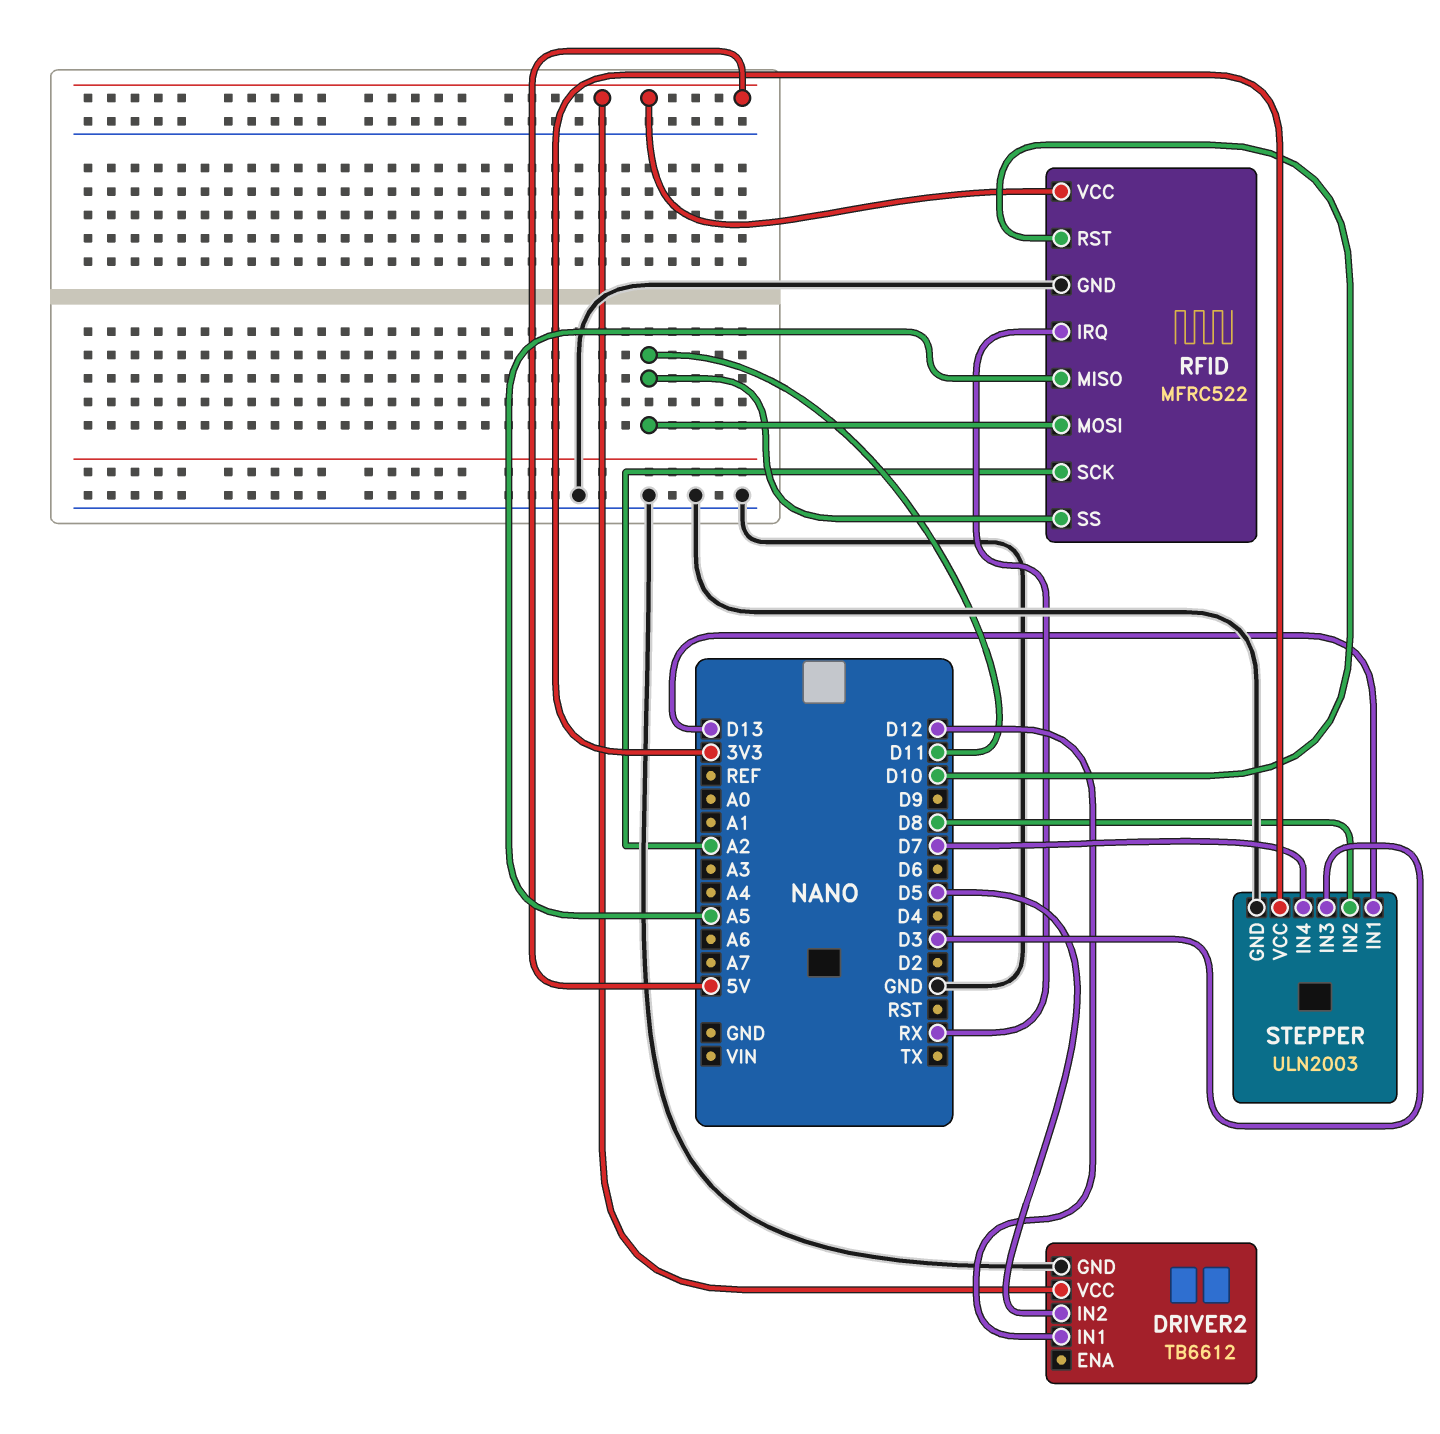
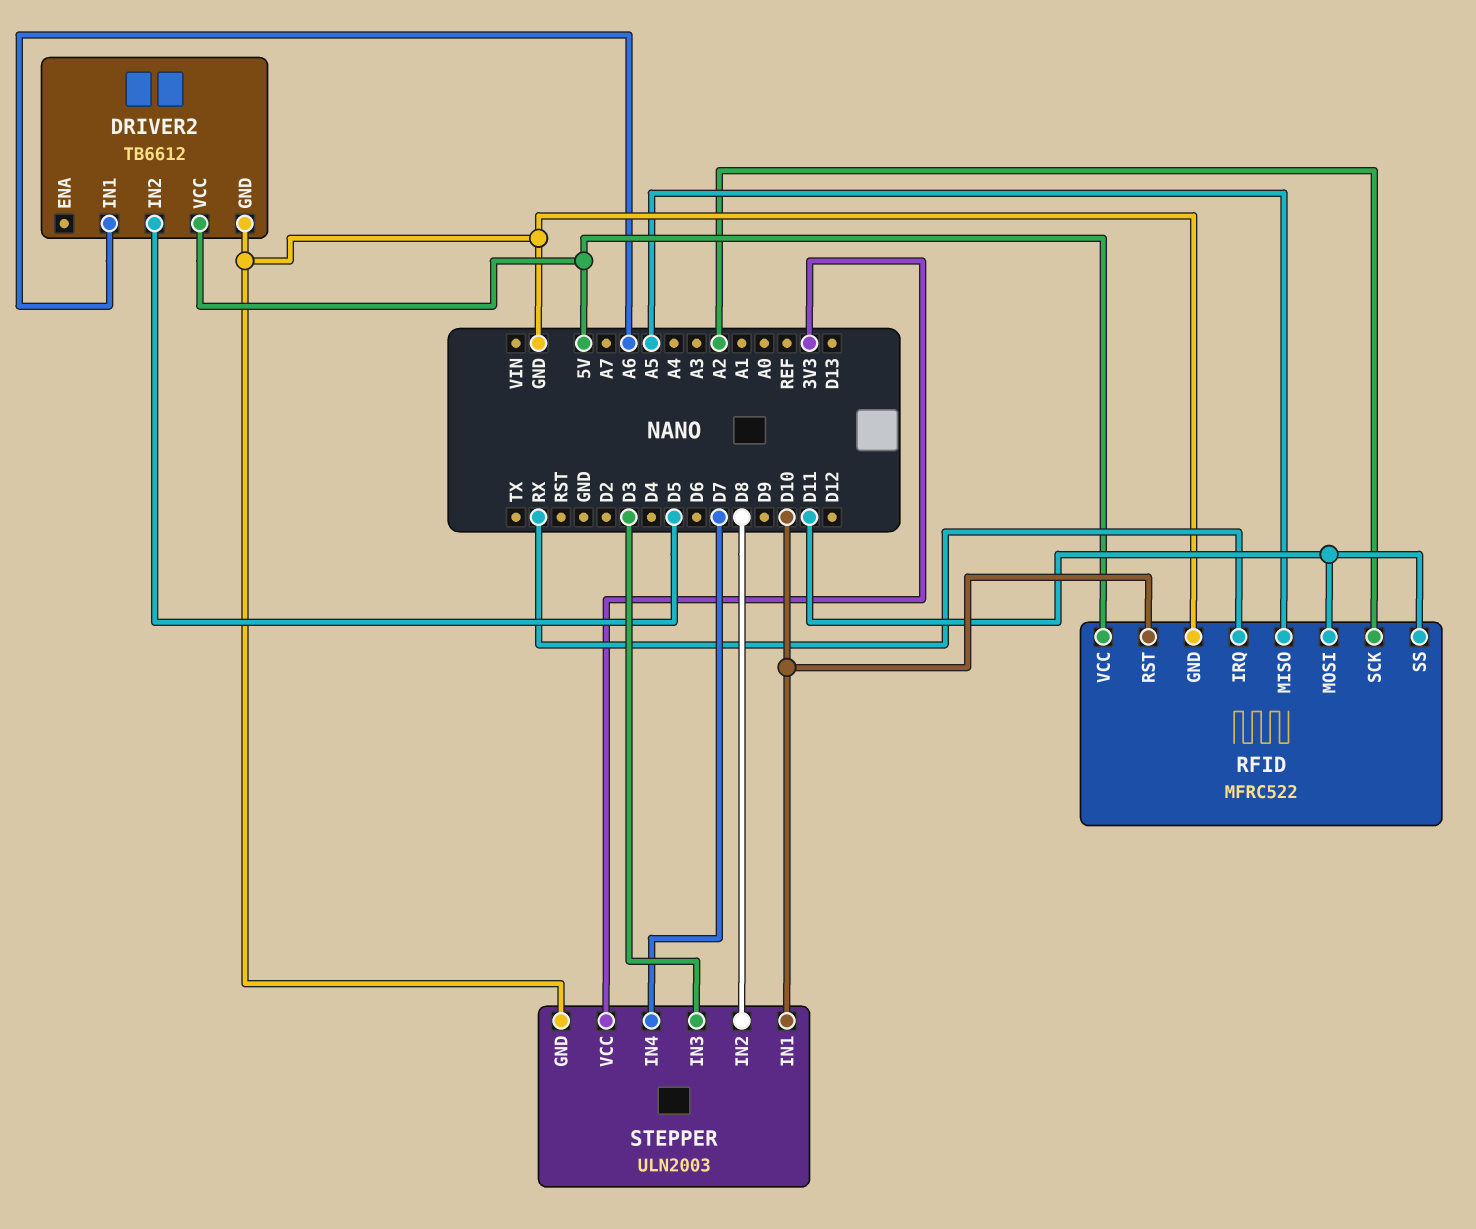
DRIVER2 pin IN1: D12 -> A6
STEPPER pin IN1: D13 -> D10

